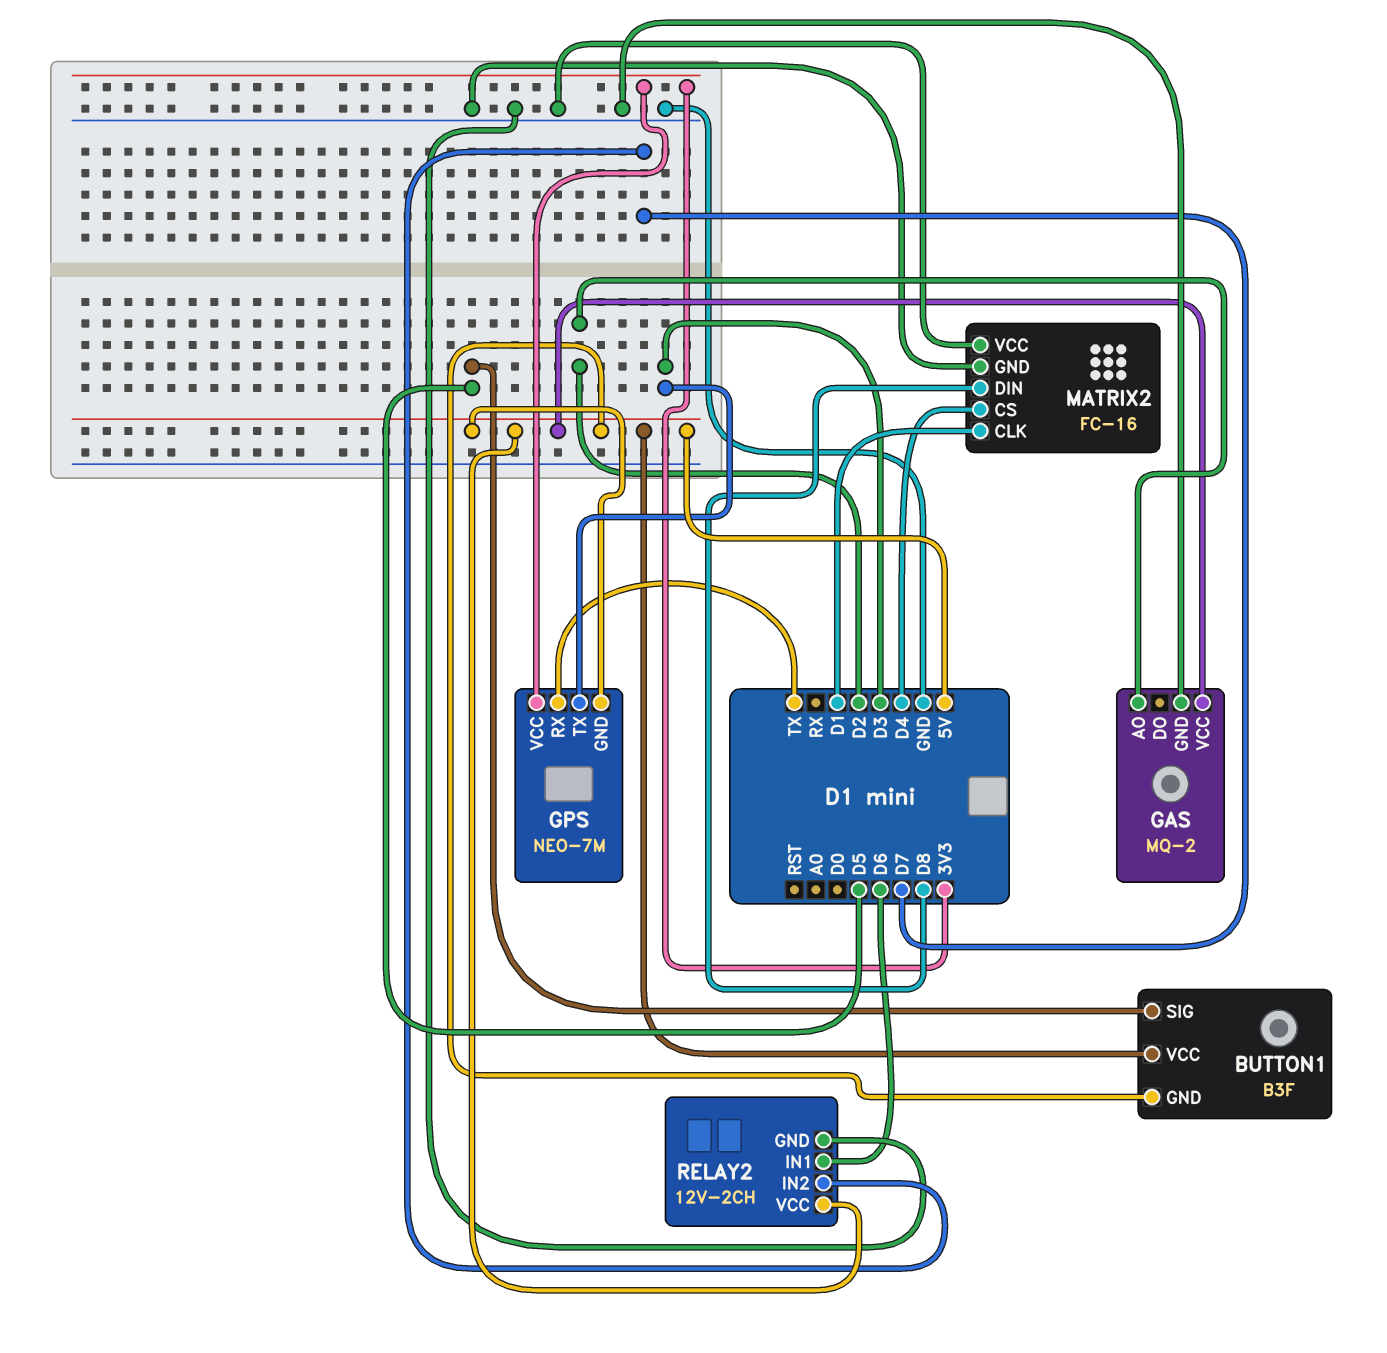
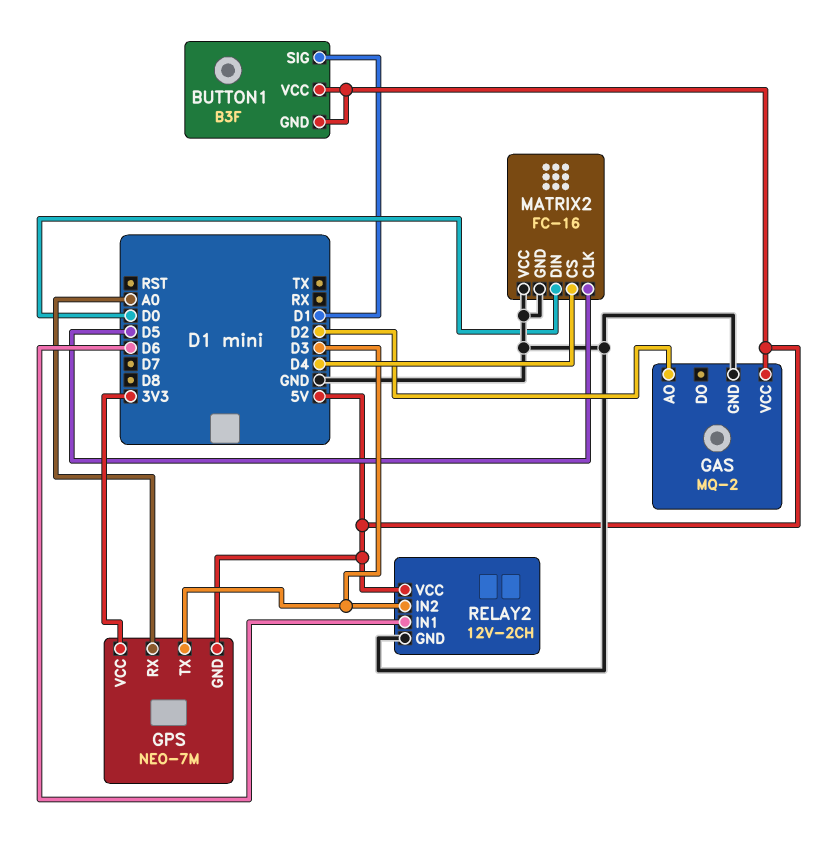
BUTTON1 pin SIG: D5 -> D1
GPS pin RX: TX -> A0
MATRIX2 pin CLK: D1 -> D5
MATRIX2 pin DIN: D8 -> D0
RELAY2 pin IN2: D7 -> D3

